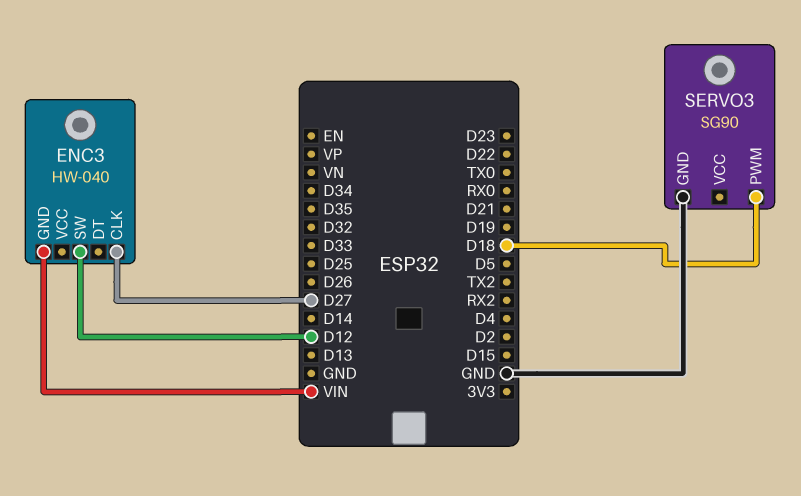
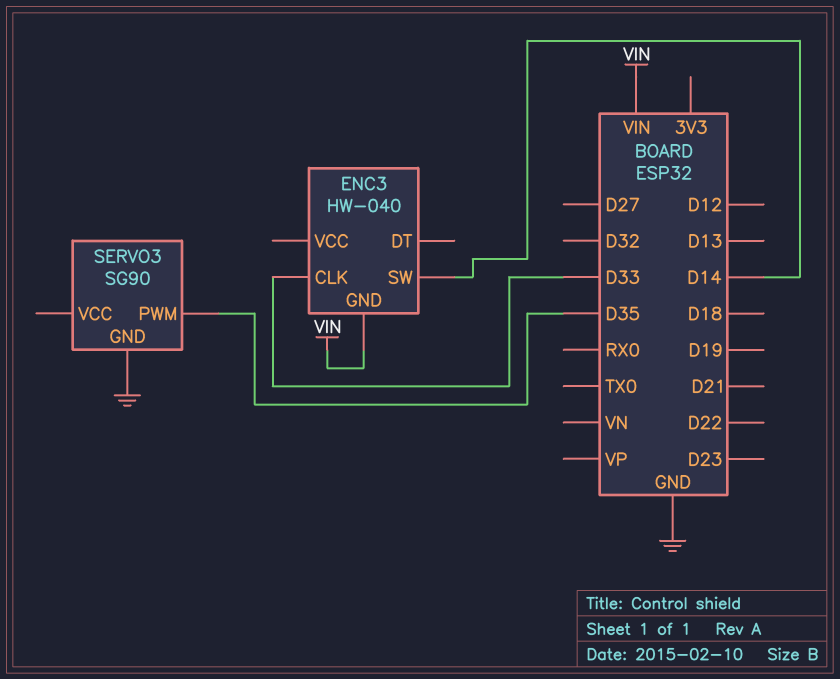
ENC3 pin CLK: D27 -> D33
ENC3 pin SW: D12 -> D14
SERVO3 pin PWM: D18 -> D35

